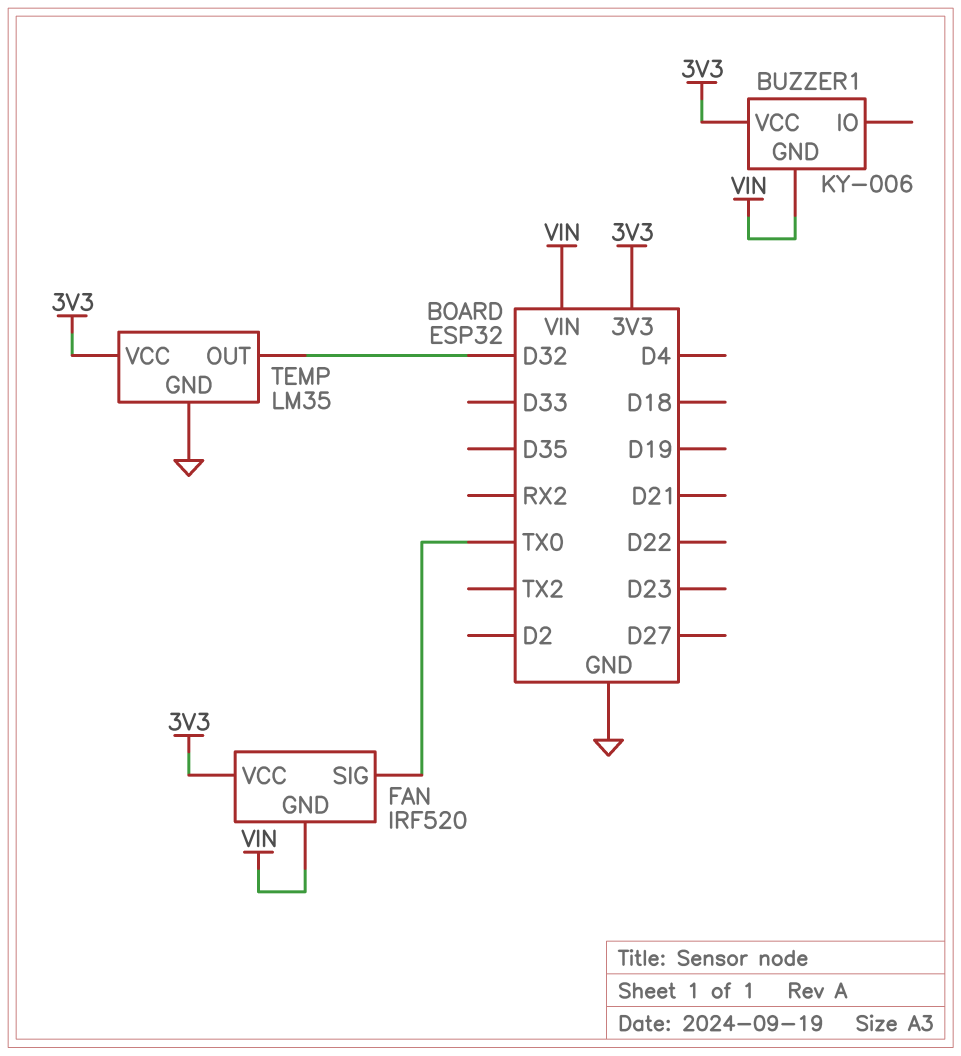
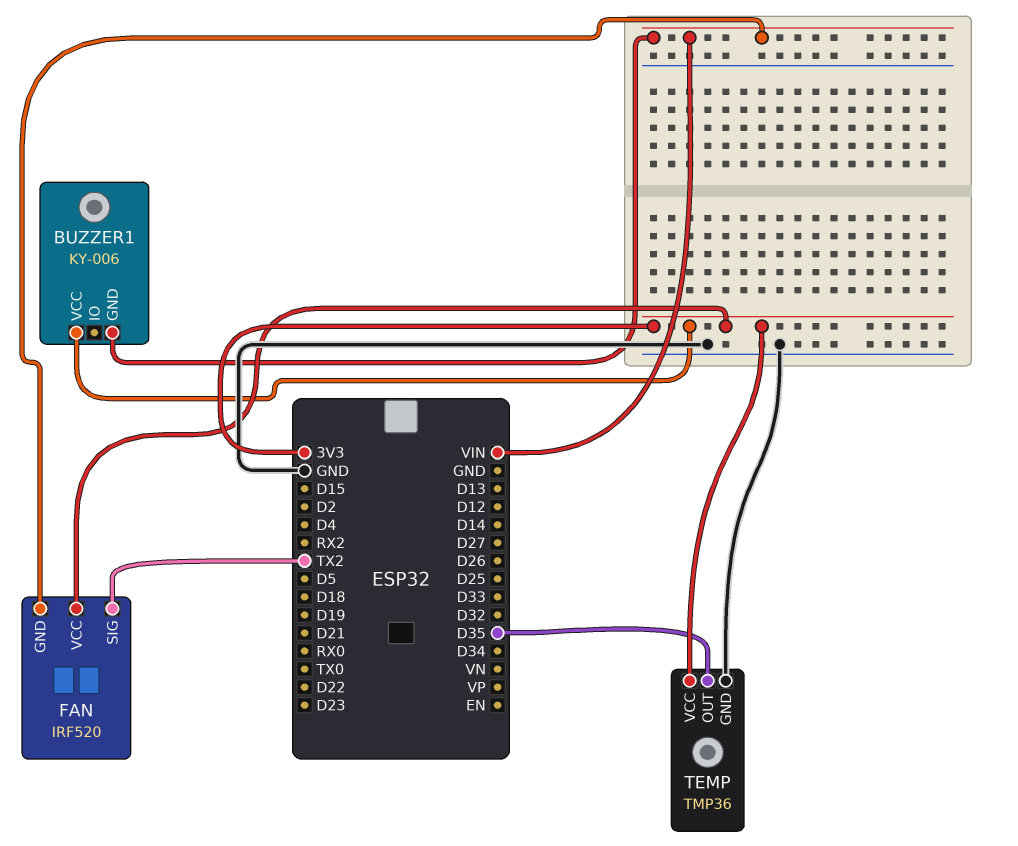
FAN pin SIG: TX0 -> TX2
TEMP: LM35 -> TMP36
TEMP pin OUT: D32 -> D35

